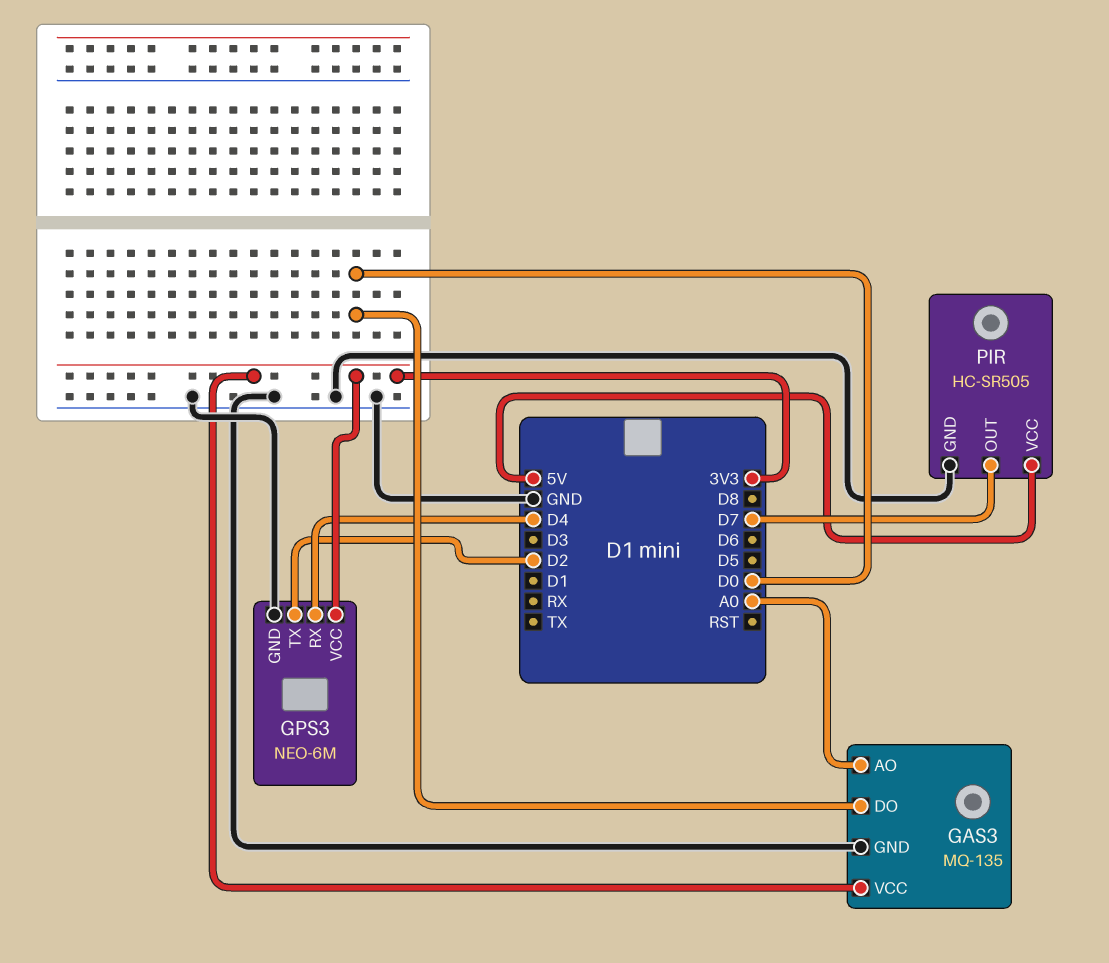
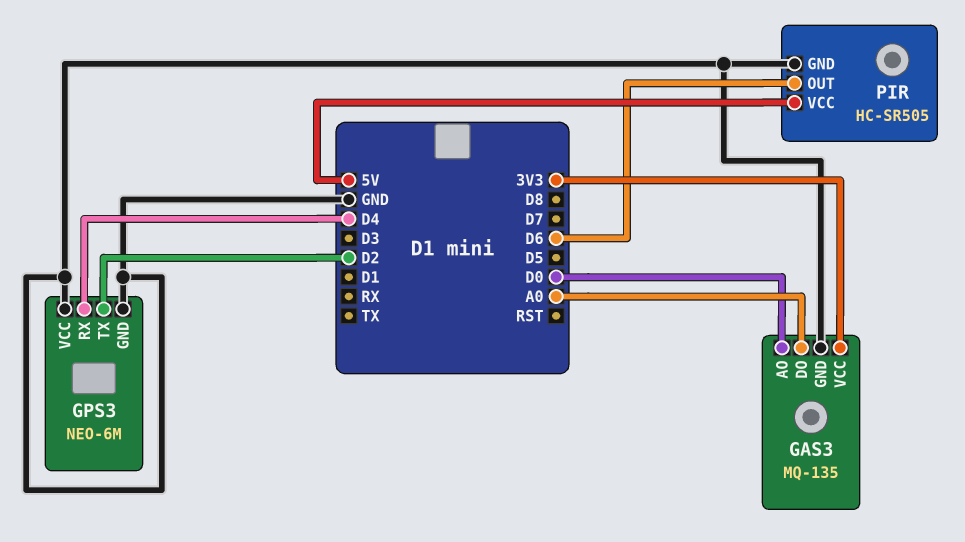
GAS3 pin AO: A0 -> D0
GAS3 pin DO: D0 -> A0
GPS3 pin VCC: 3V3 -> GND
PIR pin OUT: D7 -> D6

